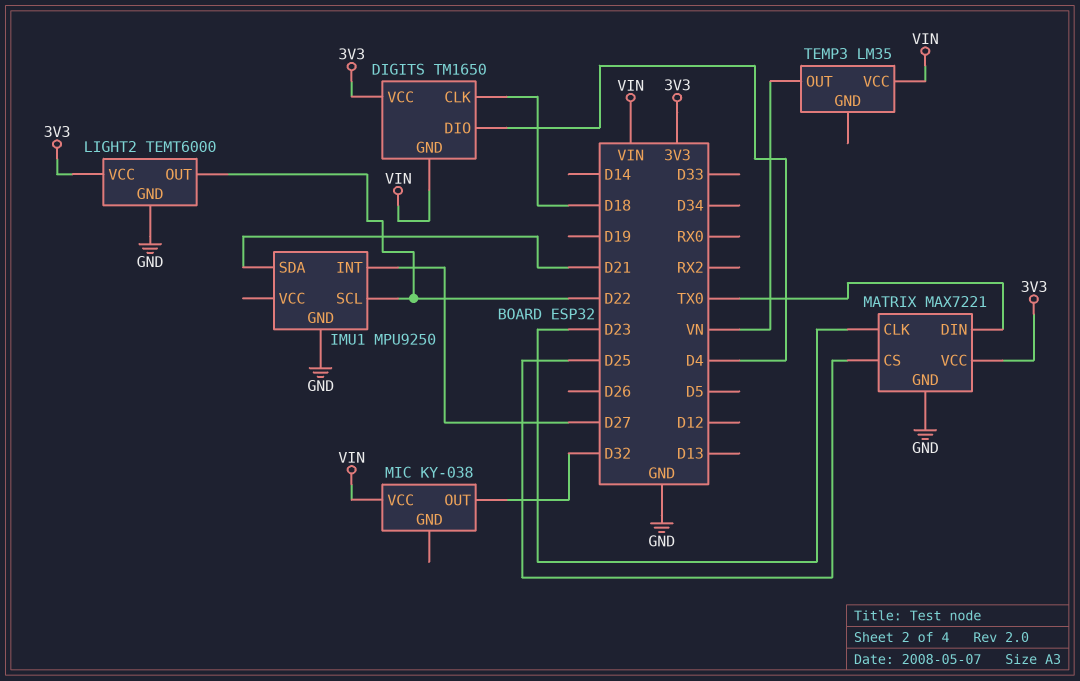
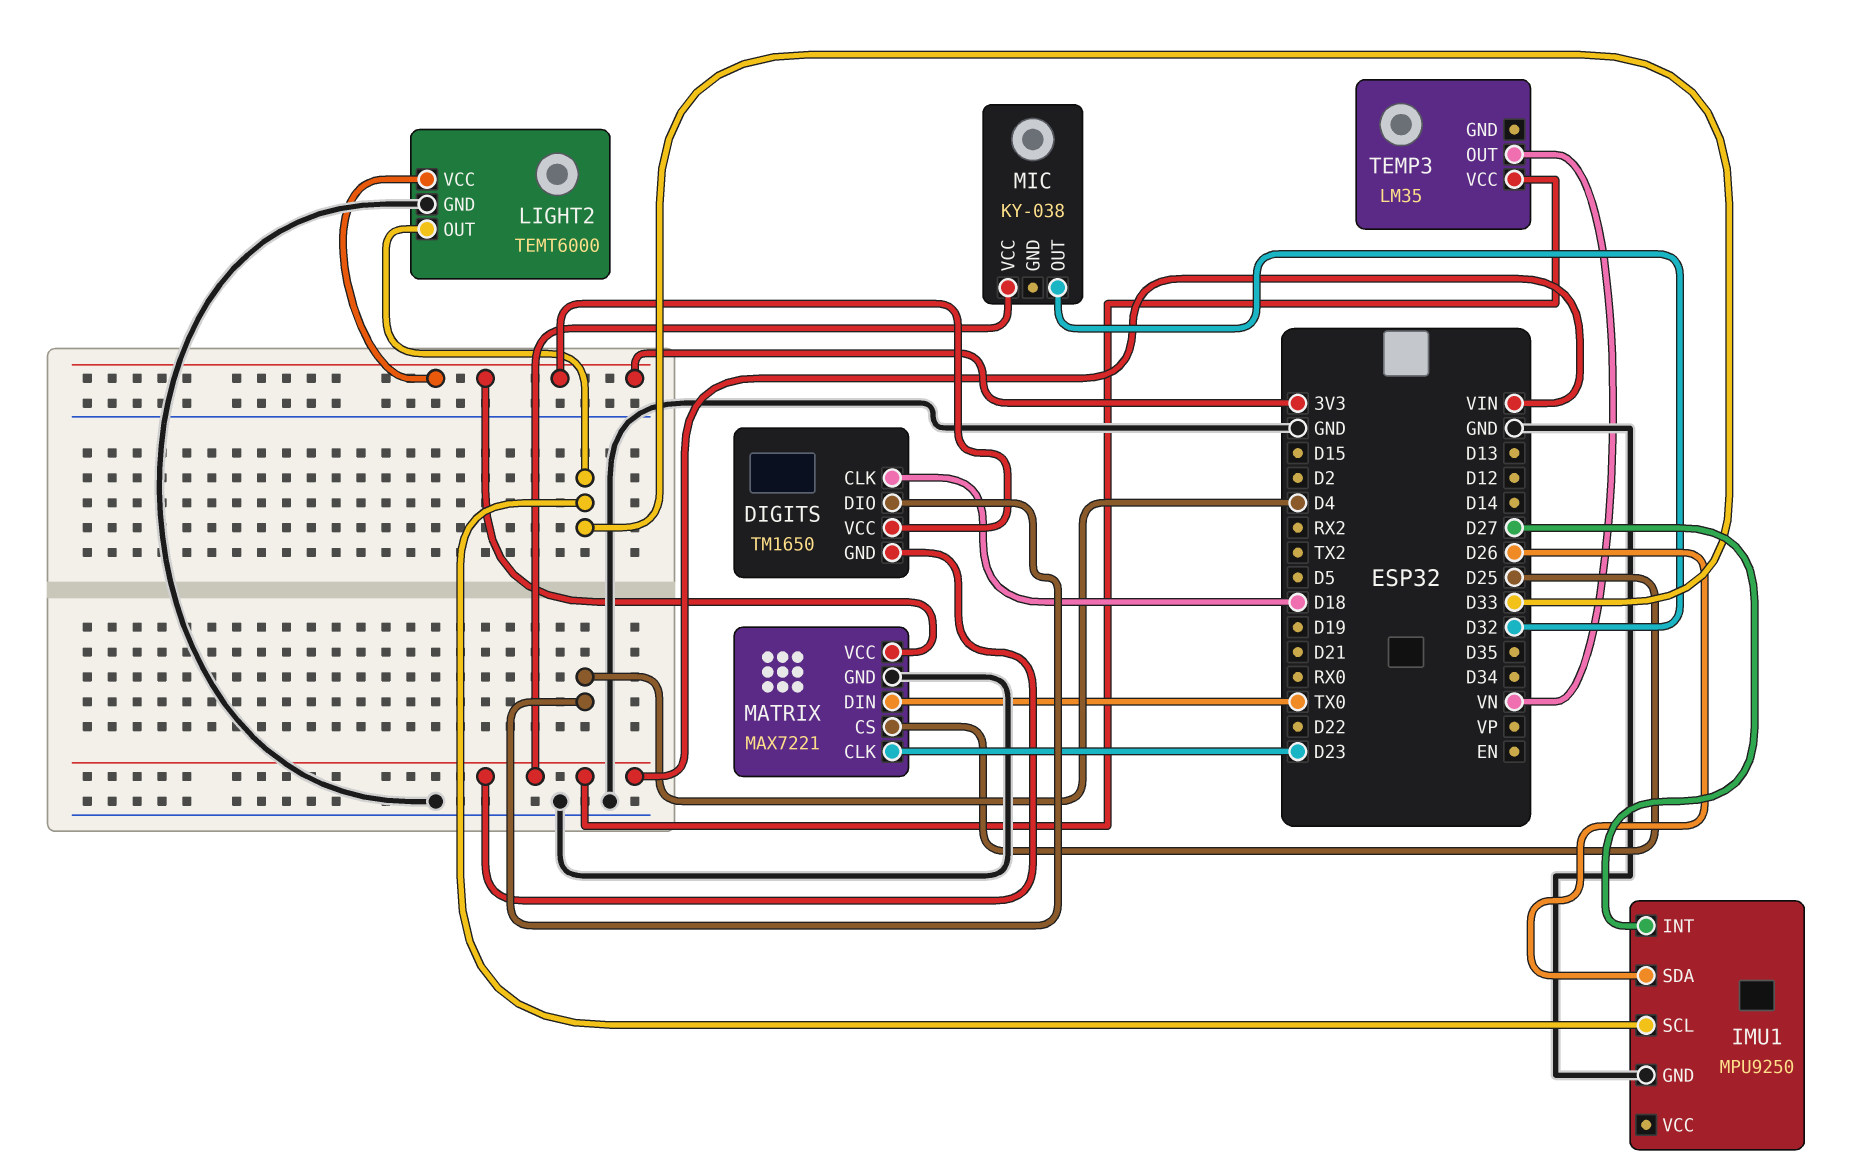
IMU1 pin SCL: D22 -> D33
IMU1 pin SDA: D21 -> D26
LIGHT2 pin OUT: D22 -> D33

